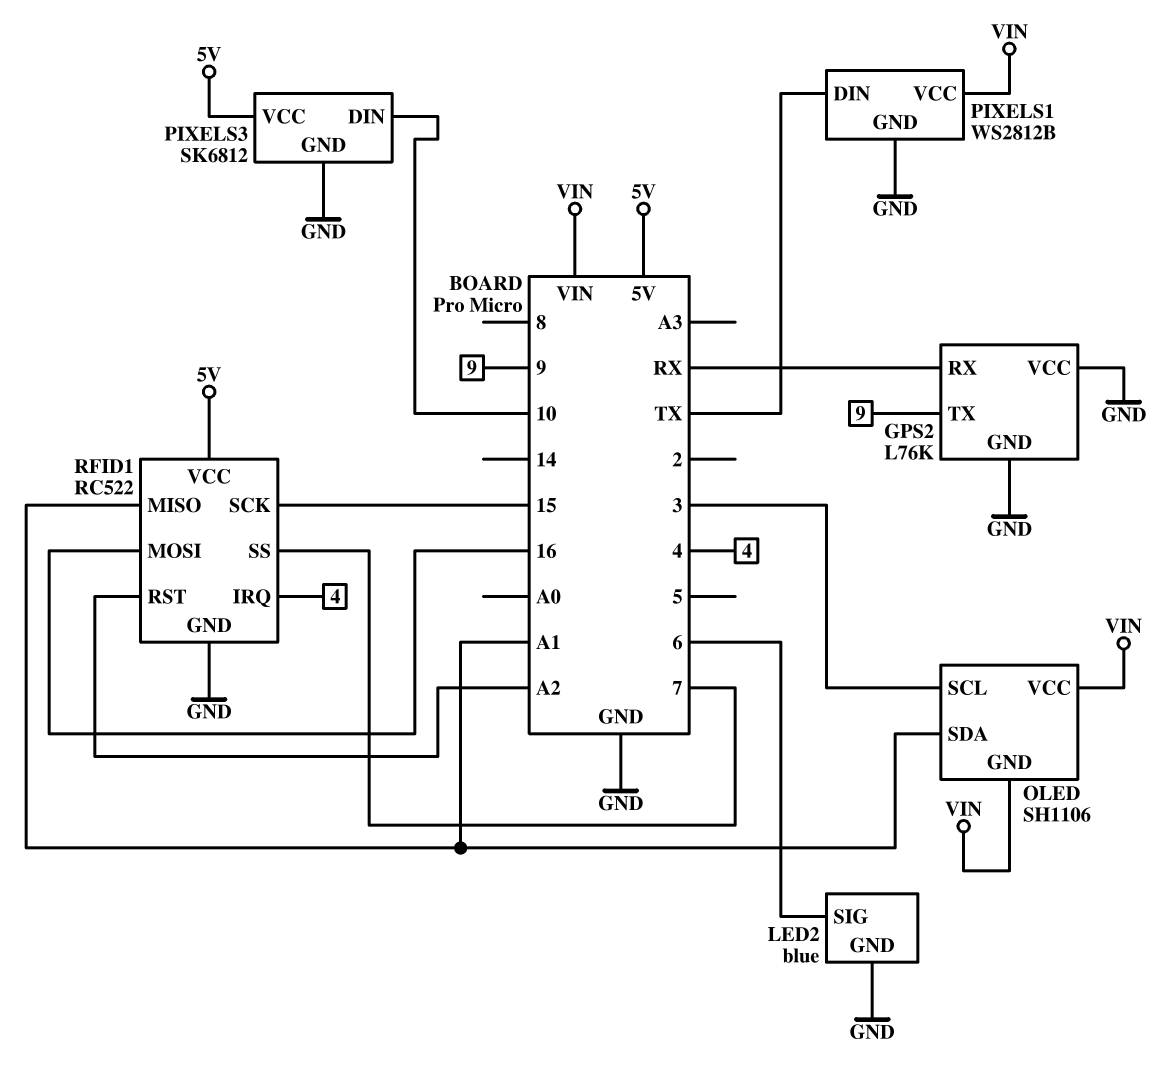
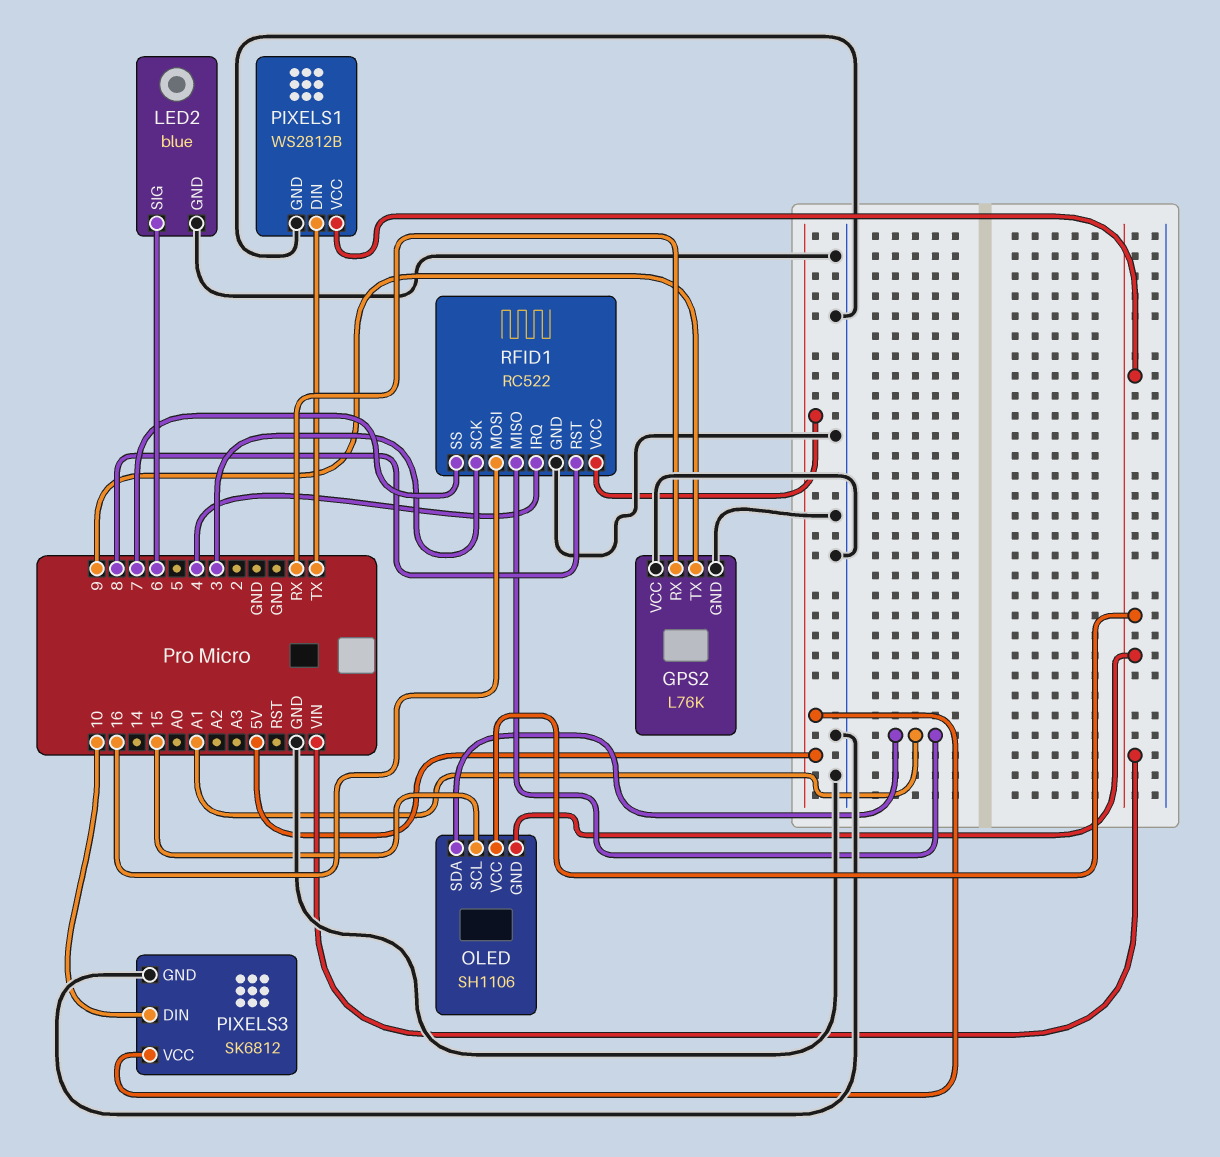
OLED pin SCL: 3 -> 15
RFID1 pin RST: A2 -> 8
RFID1 pin SCK: 15 -> 3

